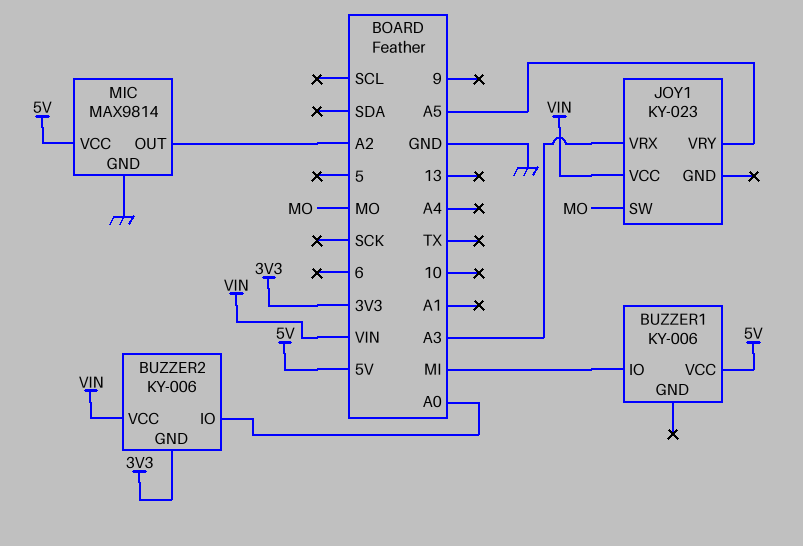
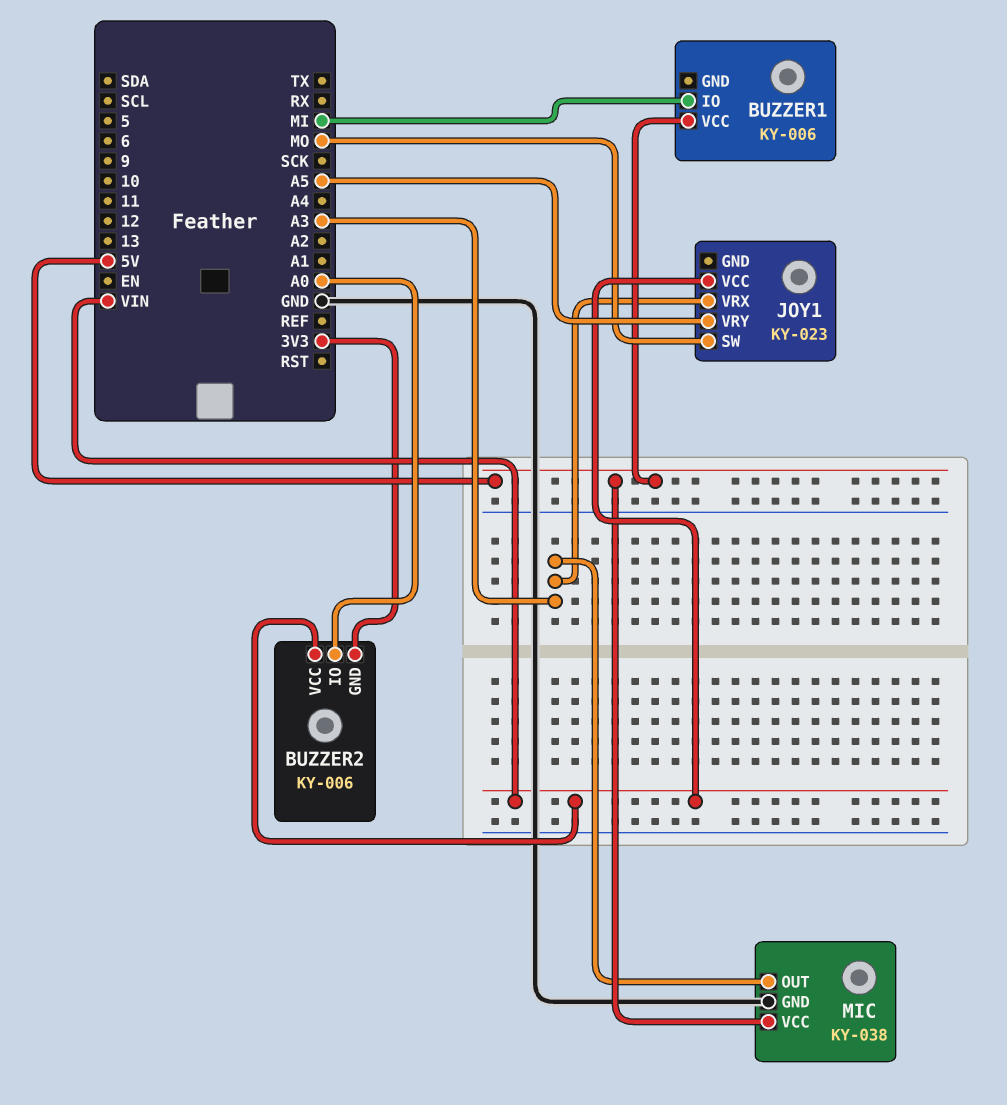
MIC: MAX9814 -> KY-038
MIC pin OUT: A2 -> A3

